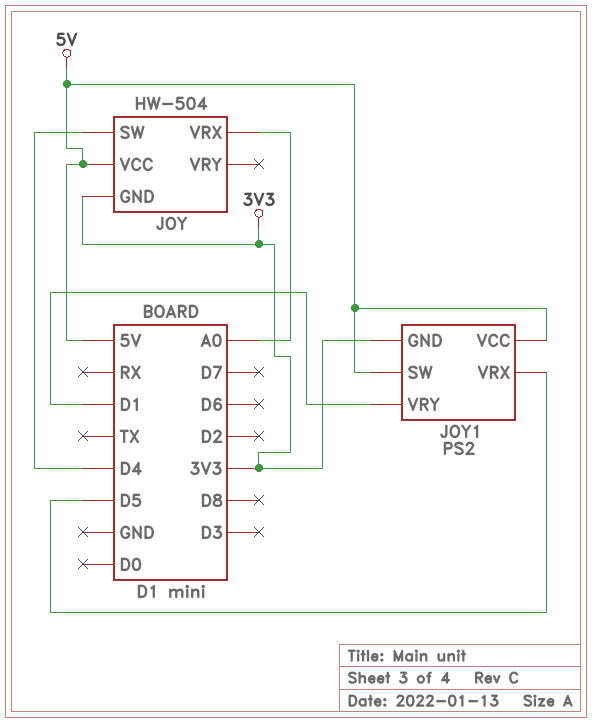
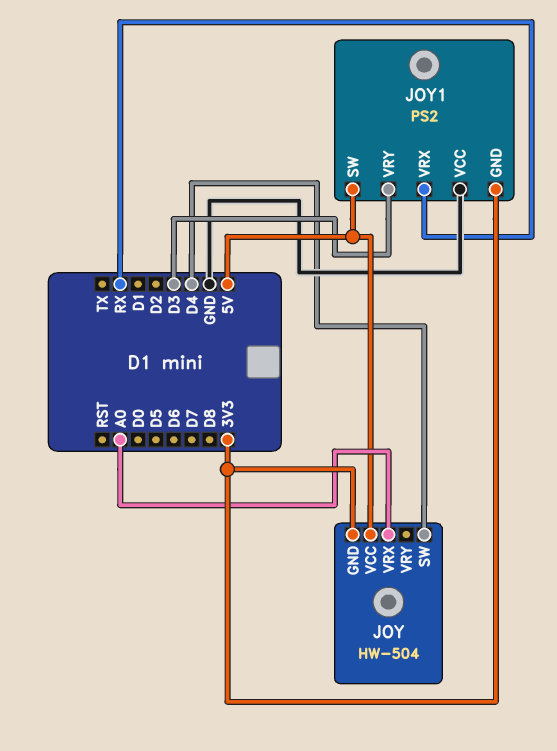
JOY1 pin VCC: 5V -> GND
JOY1 pin VRX: D5 -> RX
JOY1 pin VRY: D1 -> D3

